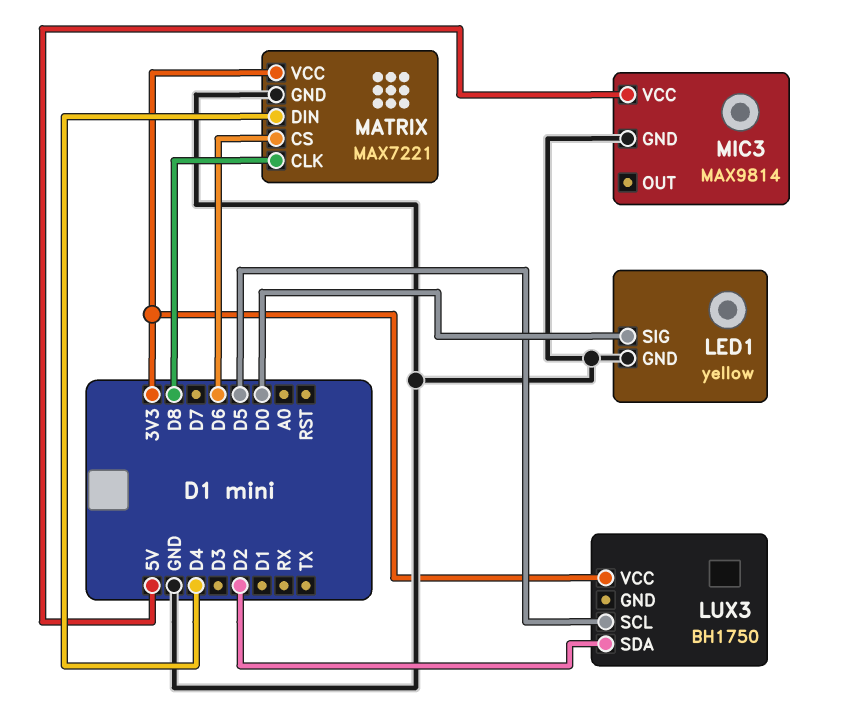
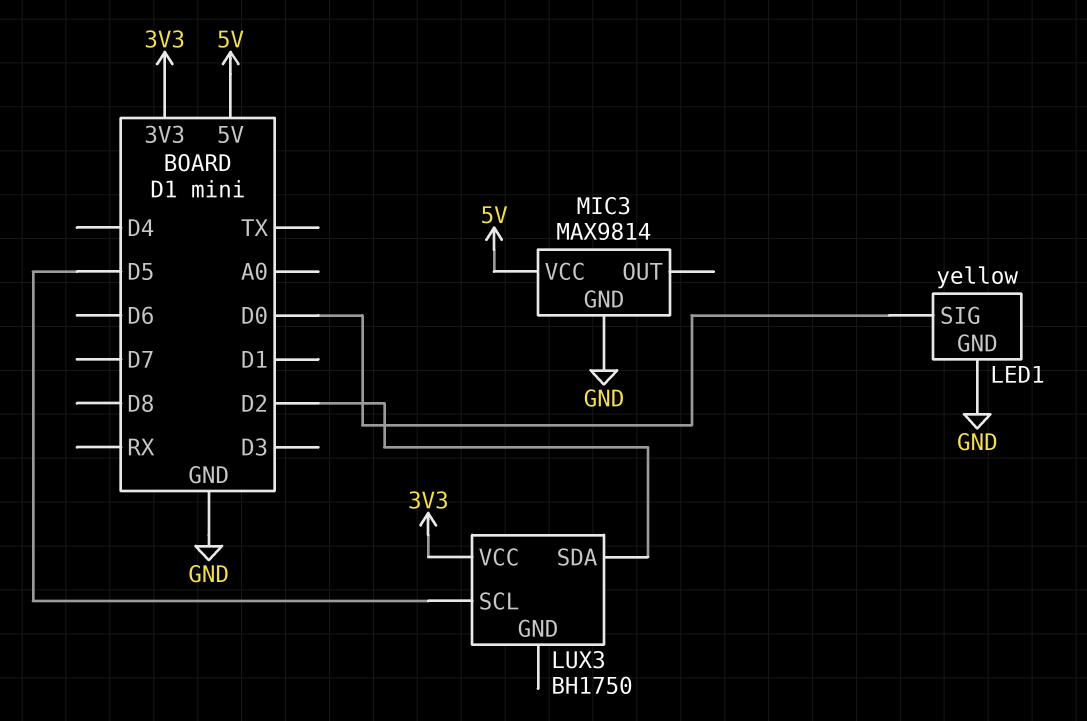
MATRIX: MAX7221 -> none
MATRIX pin CLK: D8 -> none
MATRIX pin CS: D6 -> none
MATRIX pin DIN: D4 -> none
MATRIX pin GND: GND -> none
MATRIX pin VCC: 3V3 -> none

